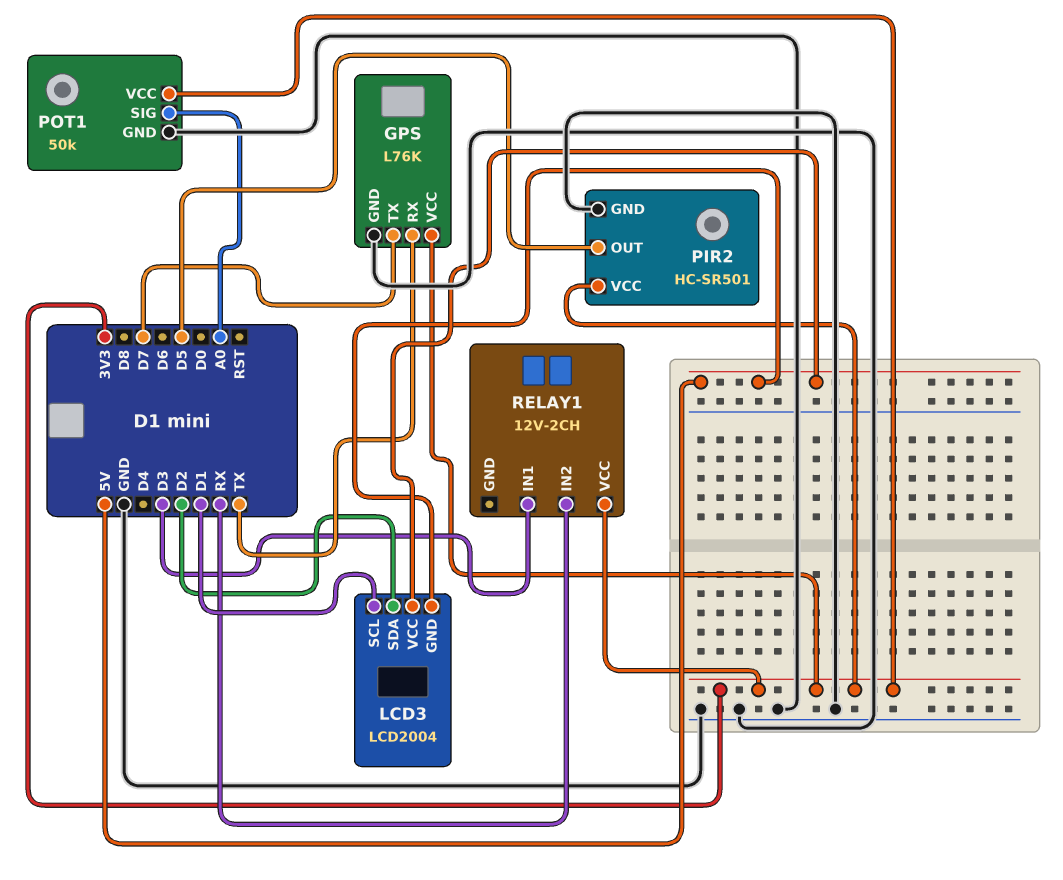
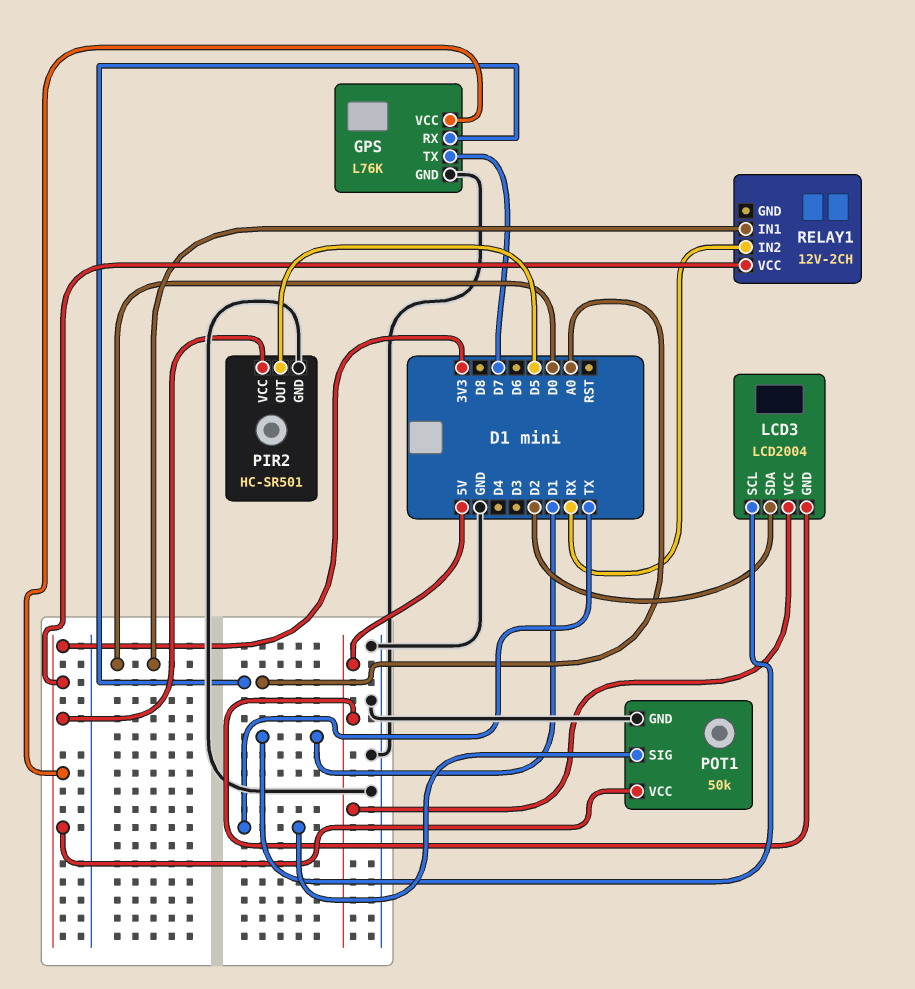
GPS pin RX: TX -> A0
POT1 pin SIG: A0 -> TX
RELAY1 pin IN1: D3 -> D0

